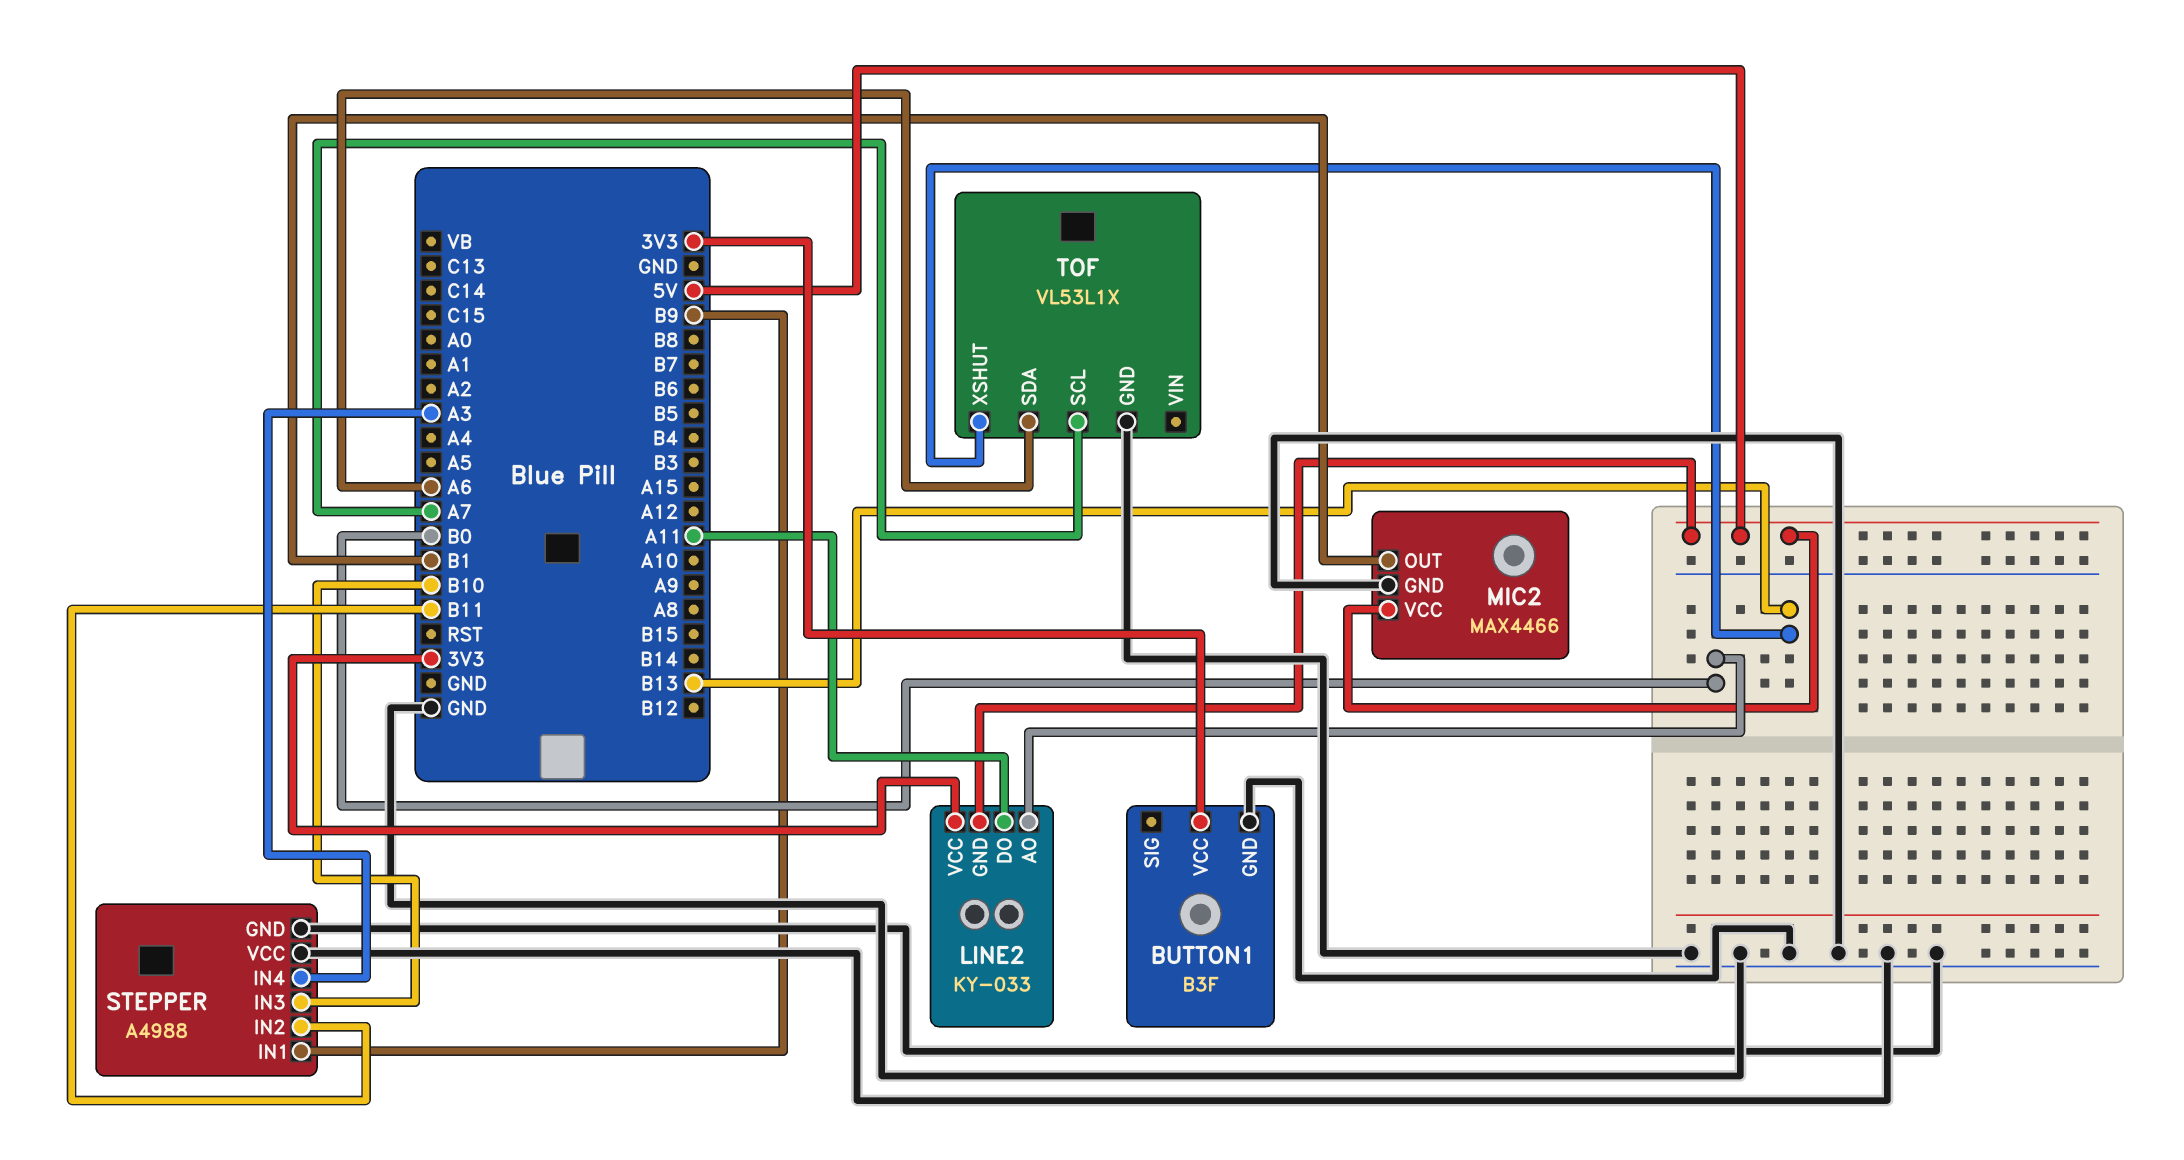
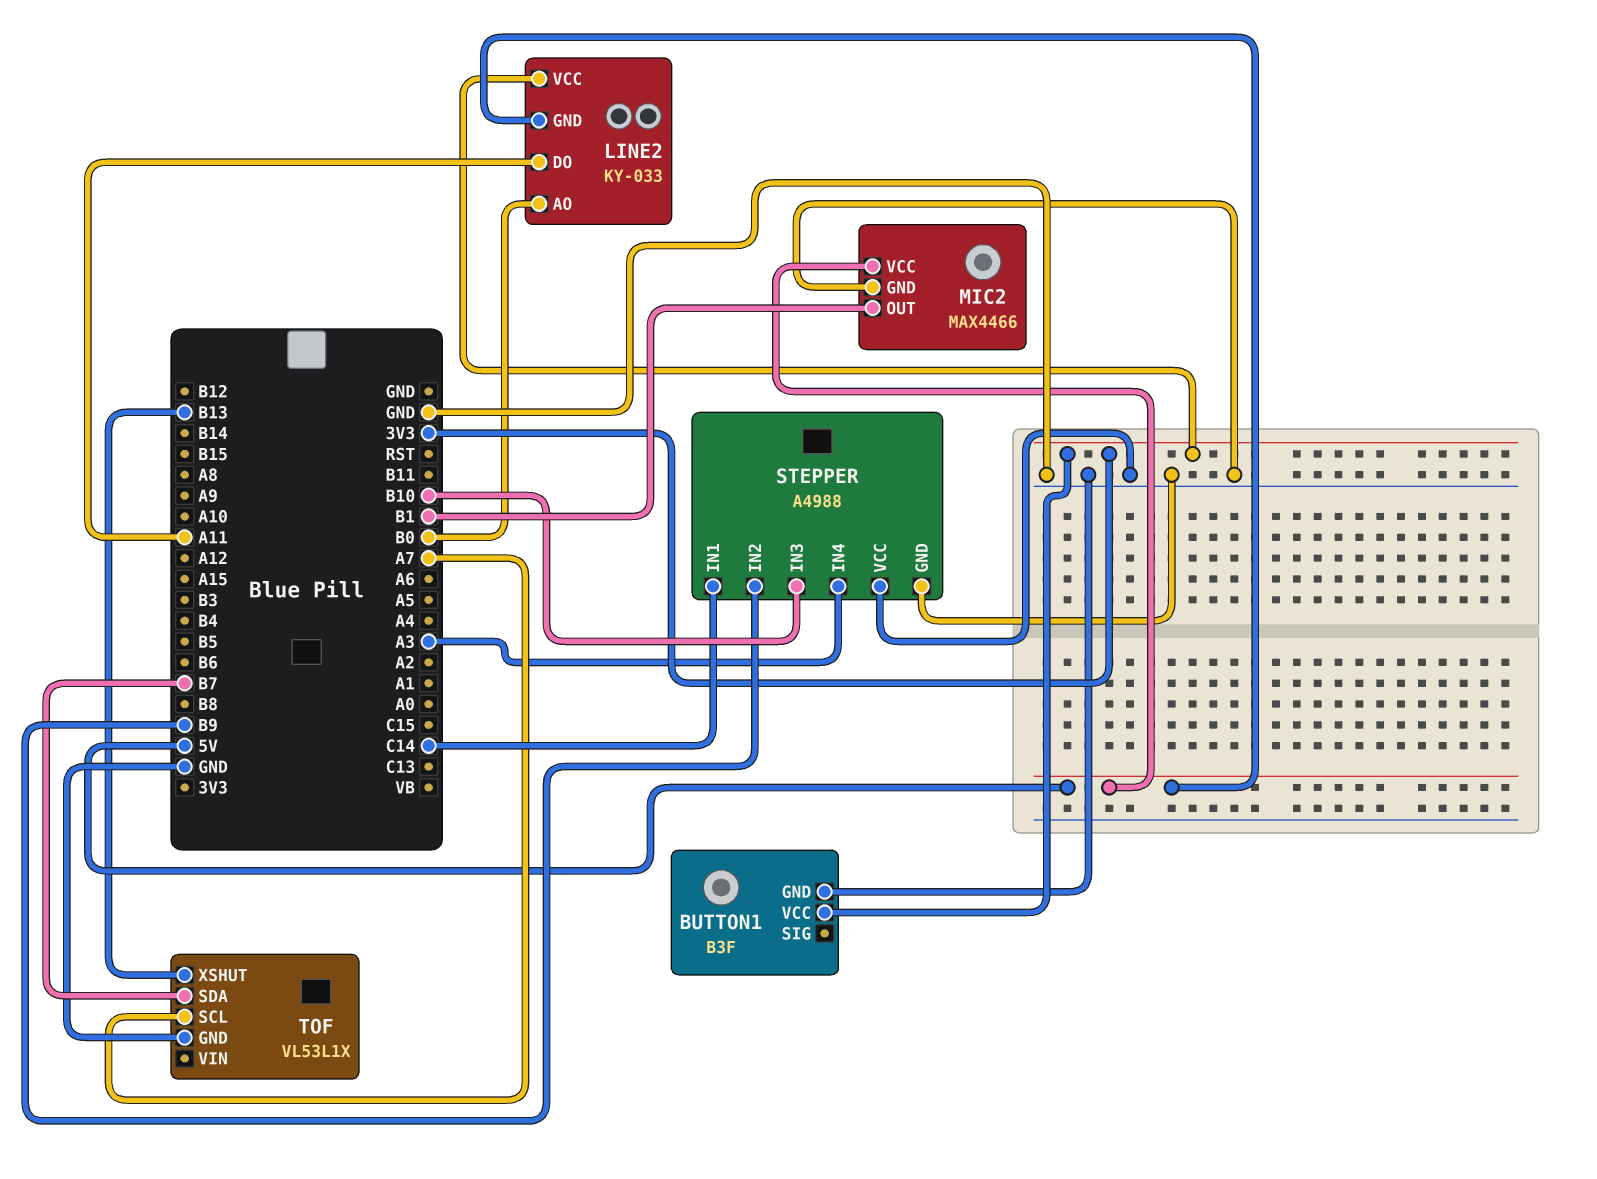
STEPPER pin IN1: B9 -> C14
STEPPER pin IN2: B11 -> B9
TOF pin SDA: A6 -> B7

